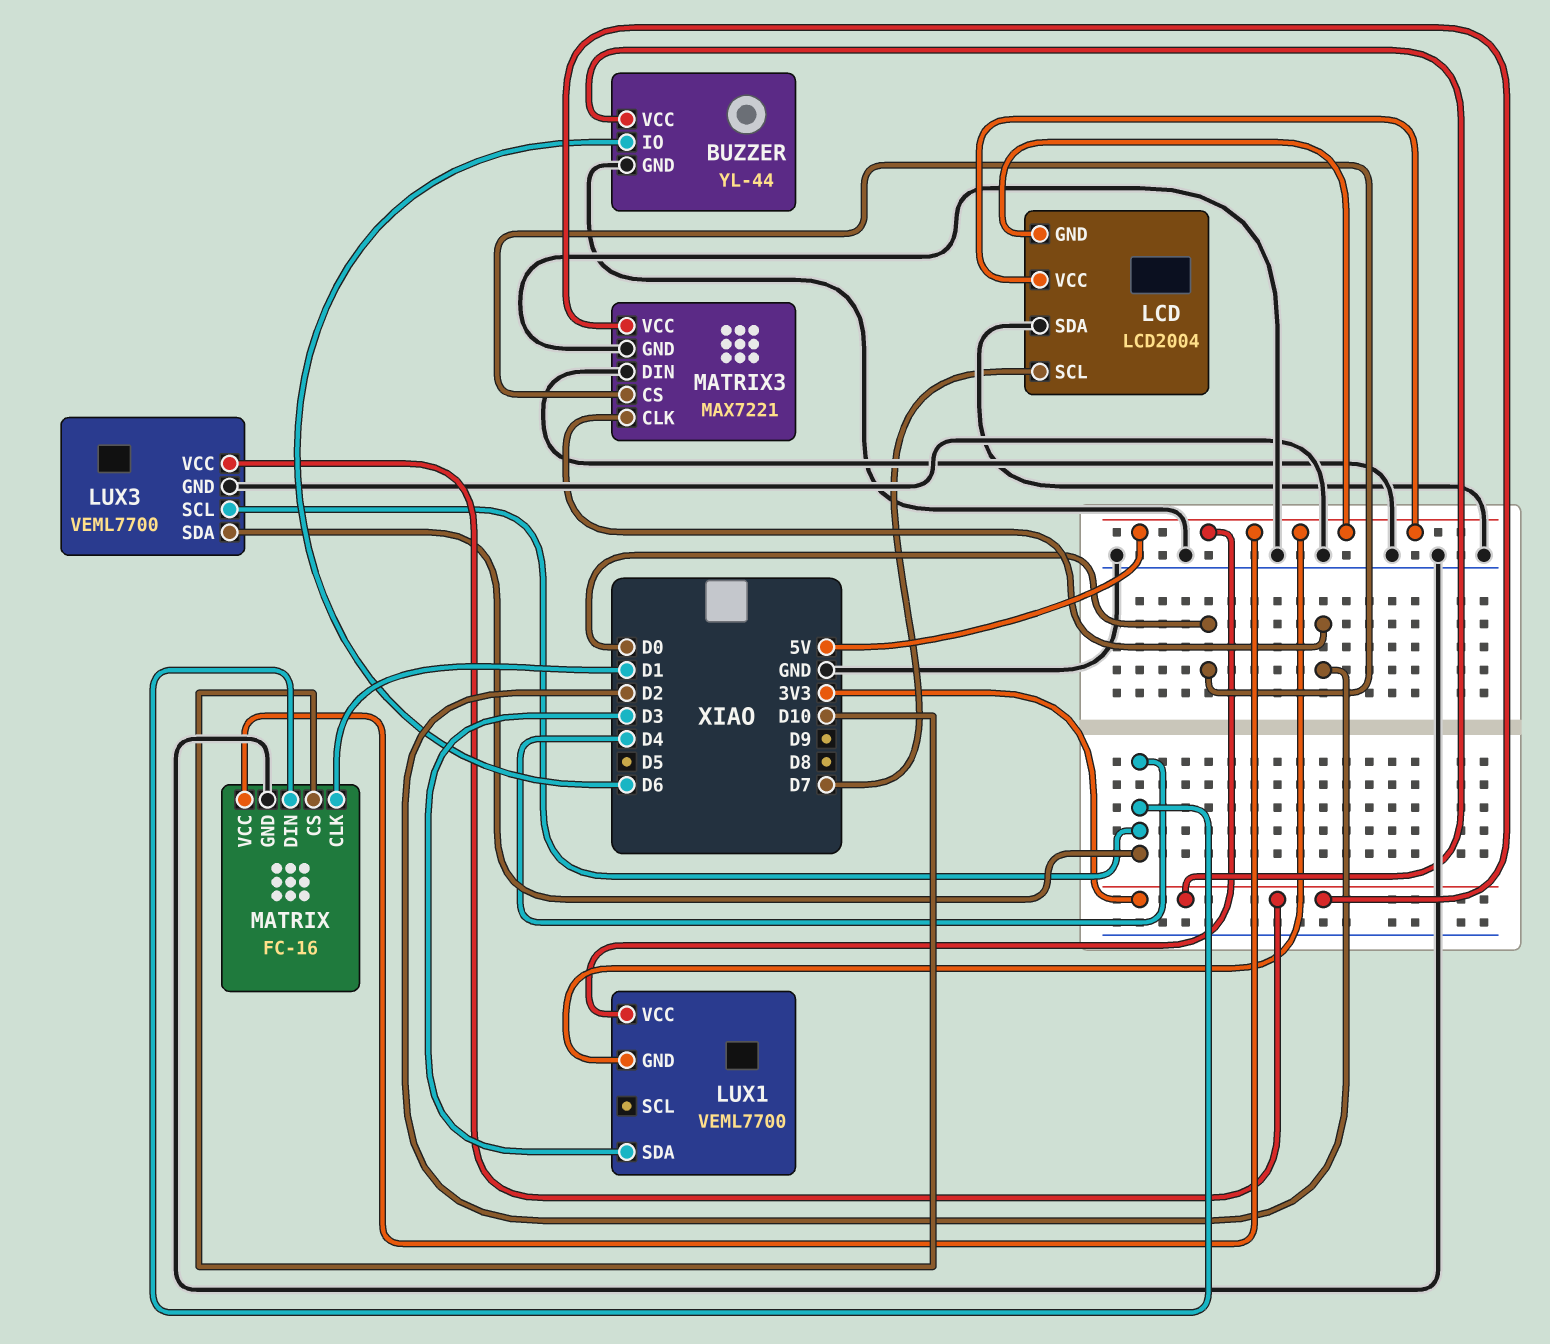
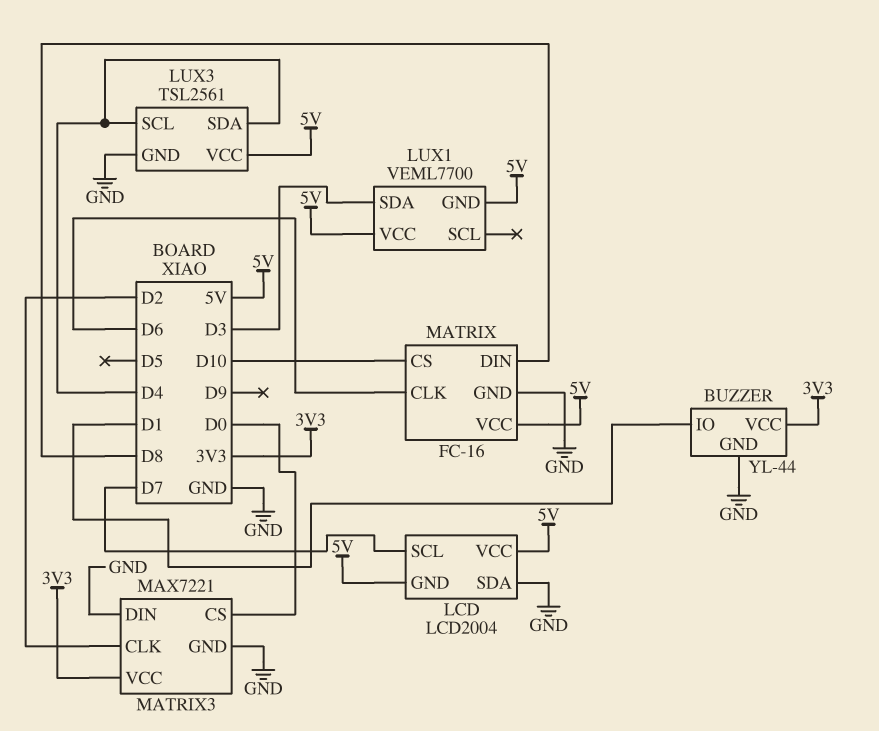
BUZZER pin IO: D6 -> D1
LUX3: VEML7700 -> TSL2561
LUX3 pin VCC: 3V3 -> 5V
MATRIX pin CLK: D1 -> D6
MATRIX pin DIN: D4 -> D8

